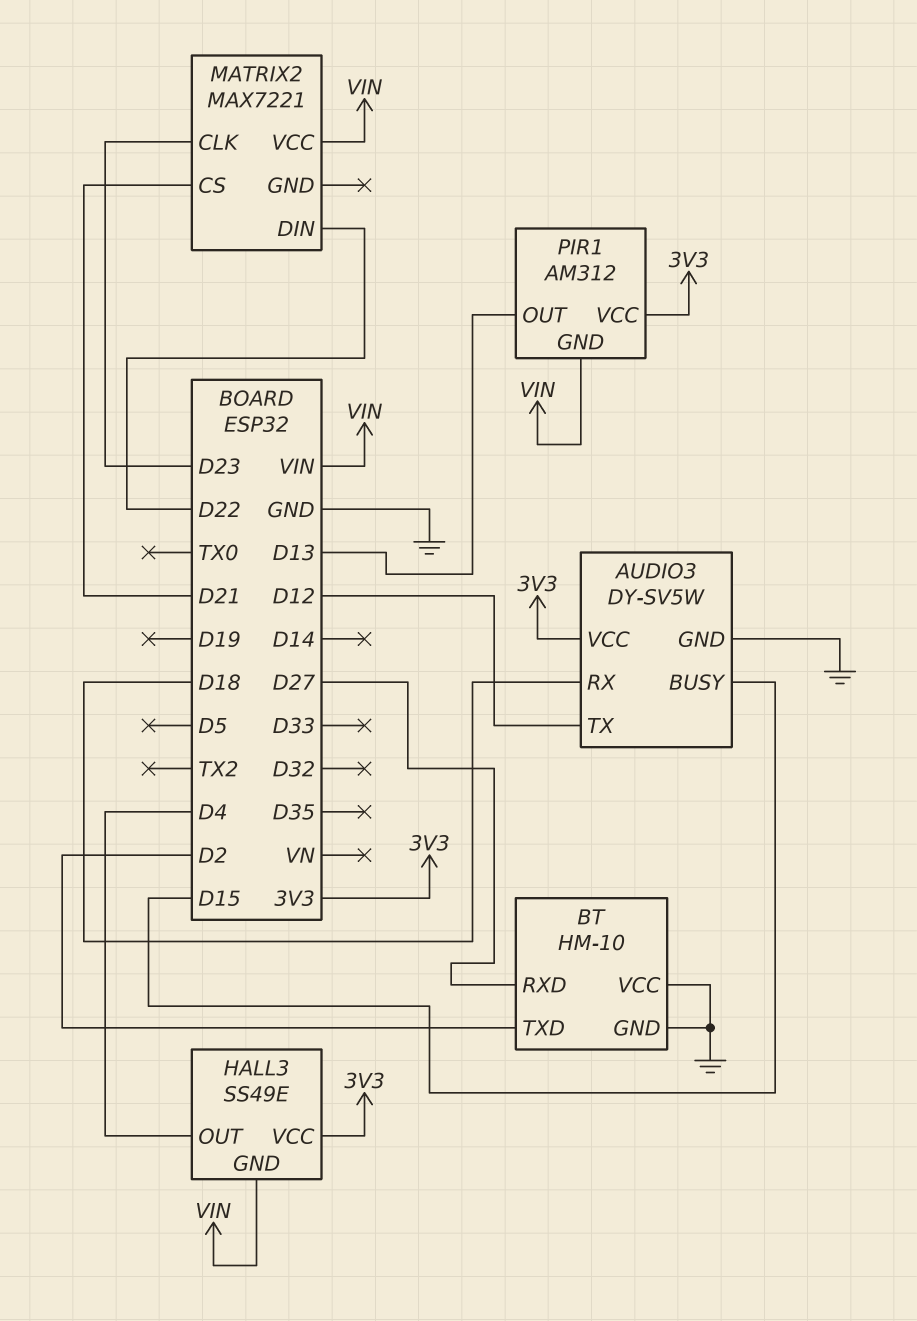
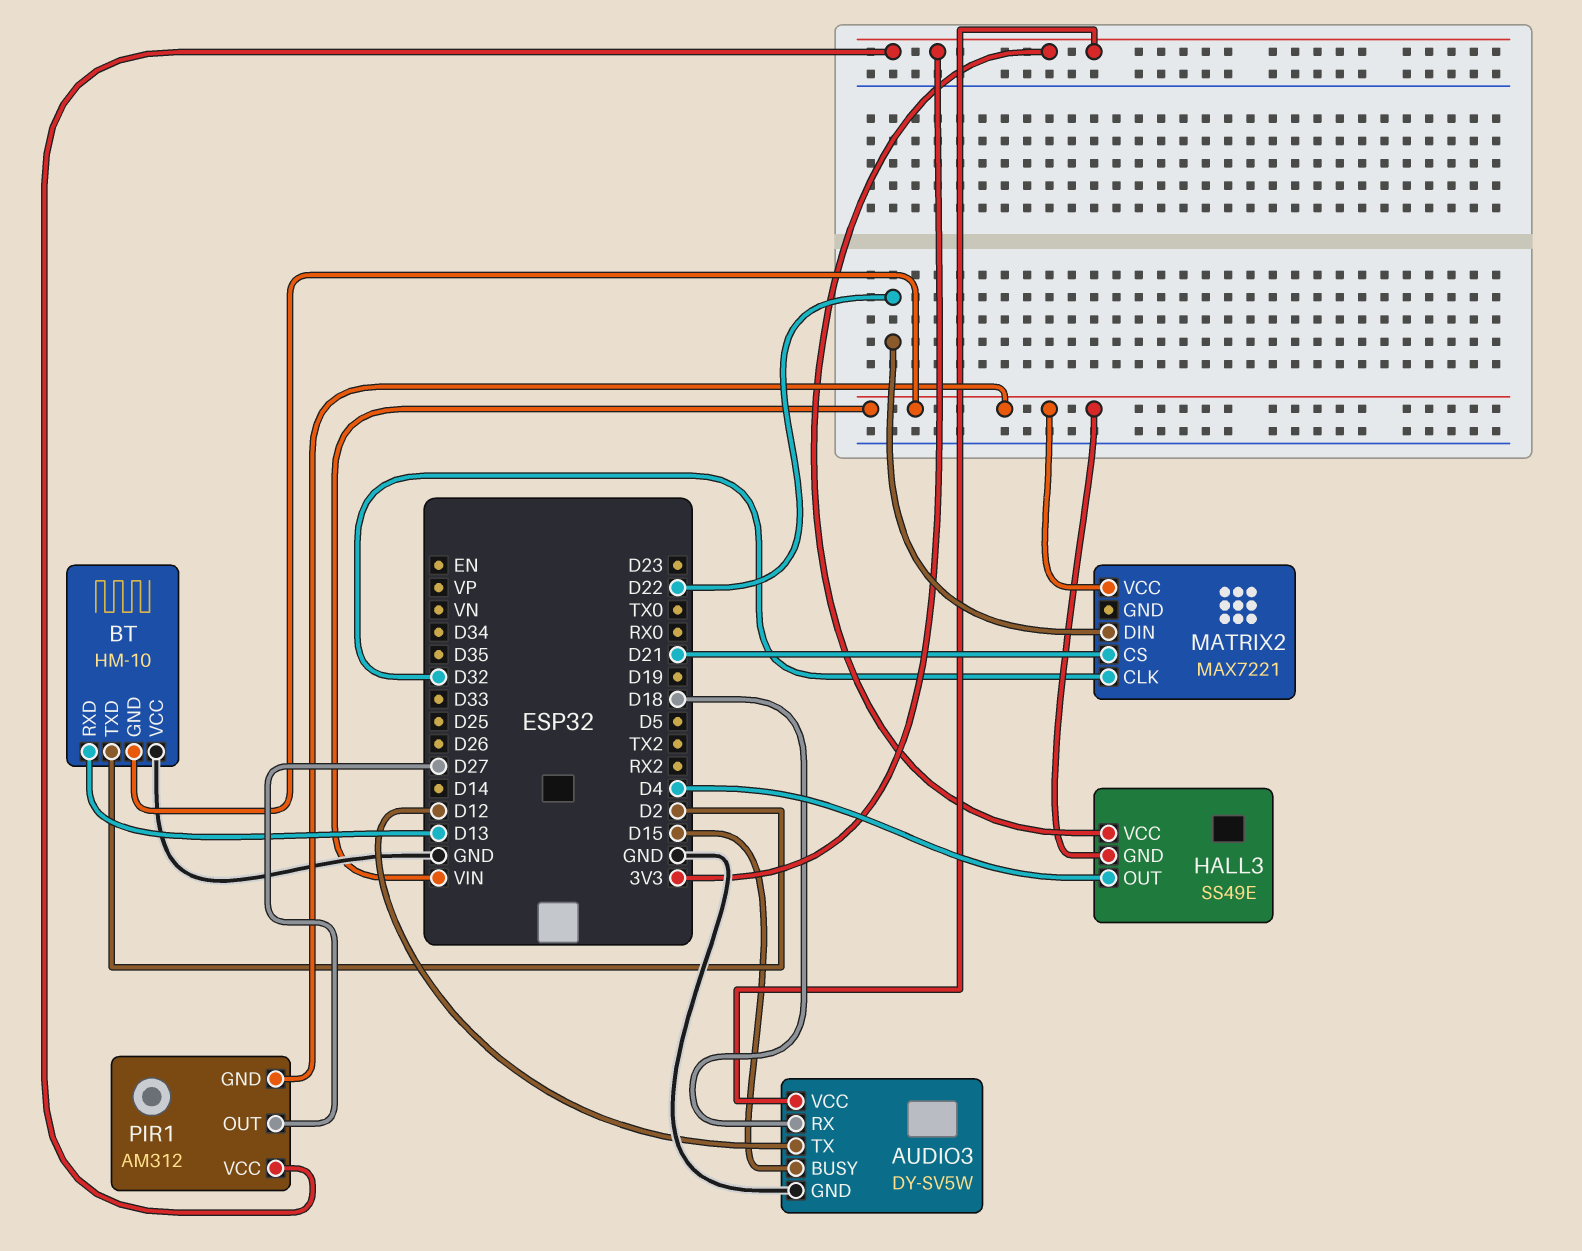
BT pin GND: GND -> VIN
BT pin RXD: D27 -> D13
MATRIX2 pin CLK: D23 -> D32
PIR1 pin OUT: D13 -> D27

